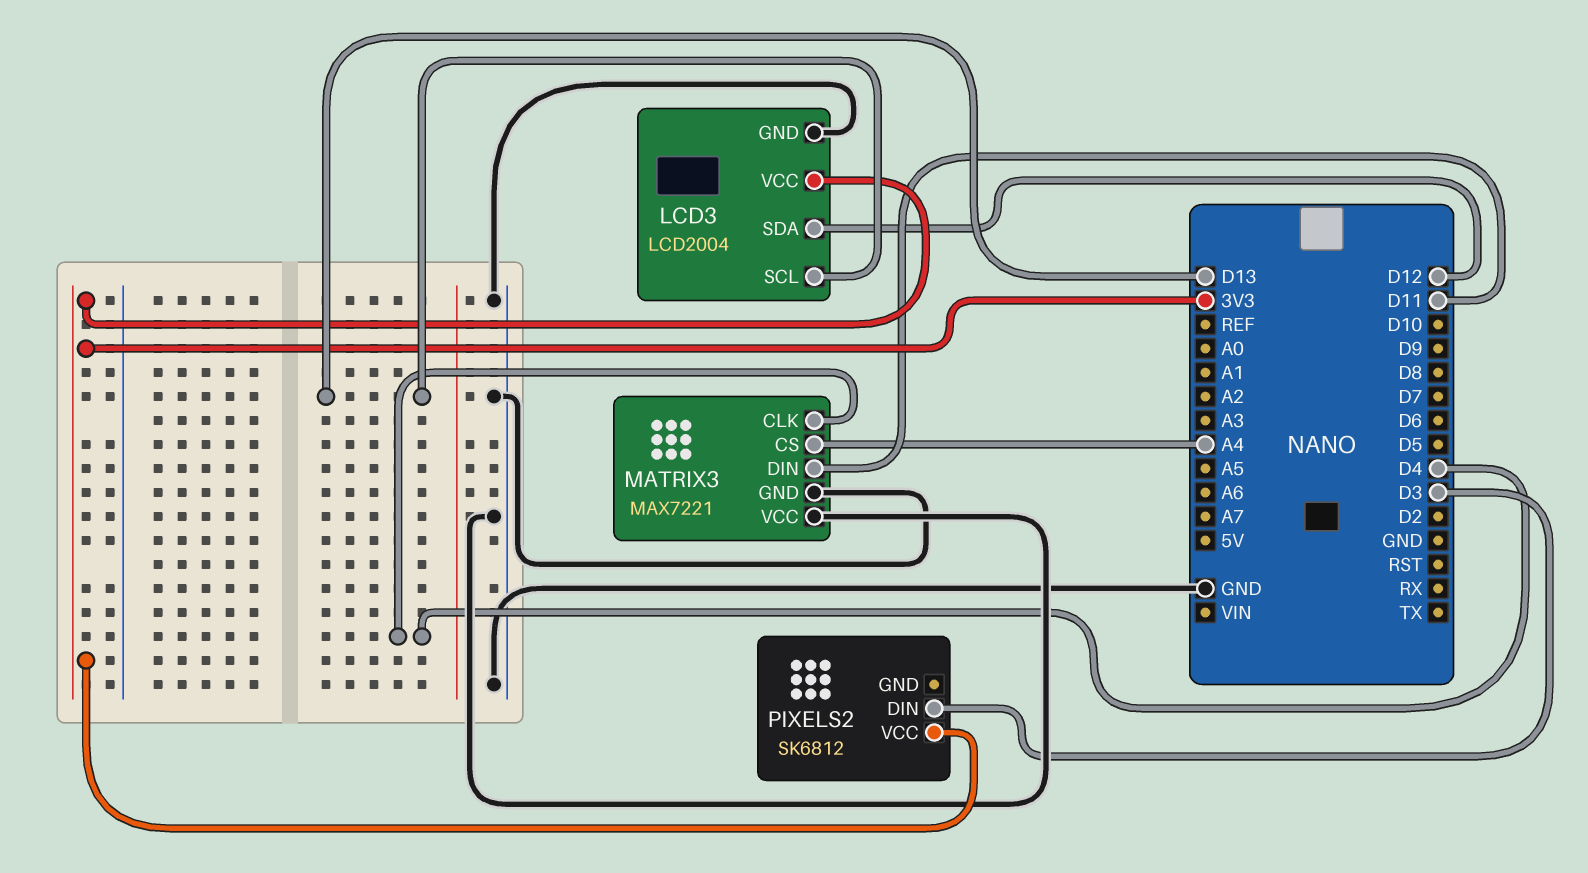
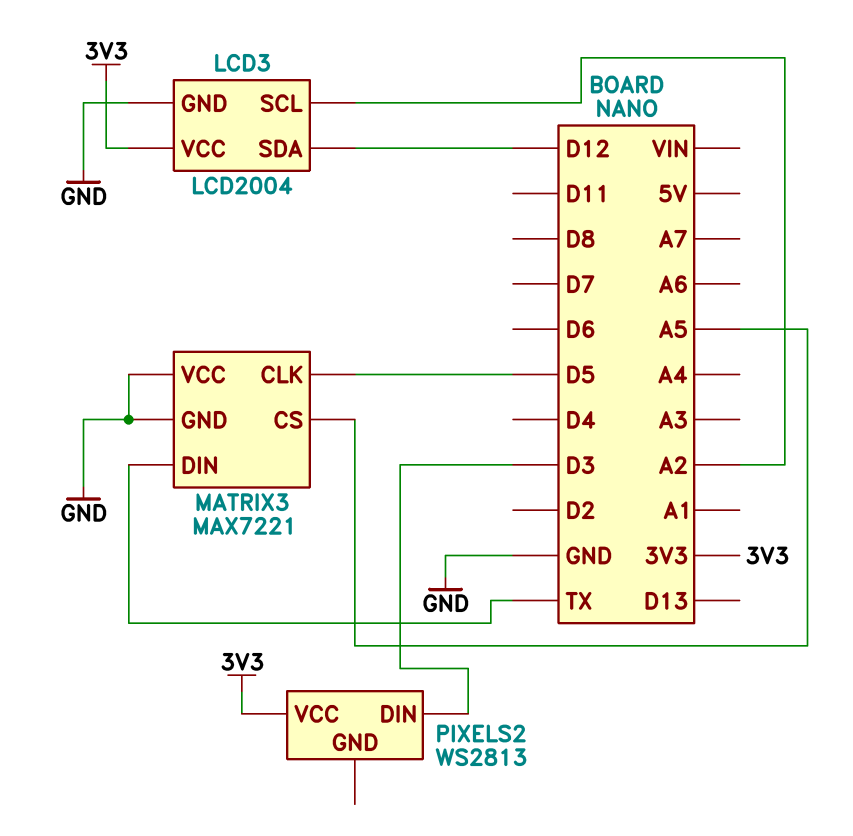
LCD3 pin SCL: D13 -> A2
MATRIX3 pin CLK: D4 -> D5
MATRIX3 pin CS: A4 -> A5
MATRIX3 pin DIN: D11 -> TX
PIXELS2: SK6812 -> WS2813

